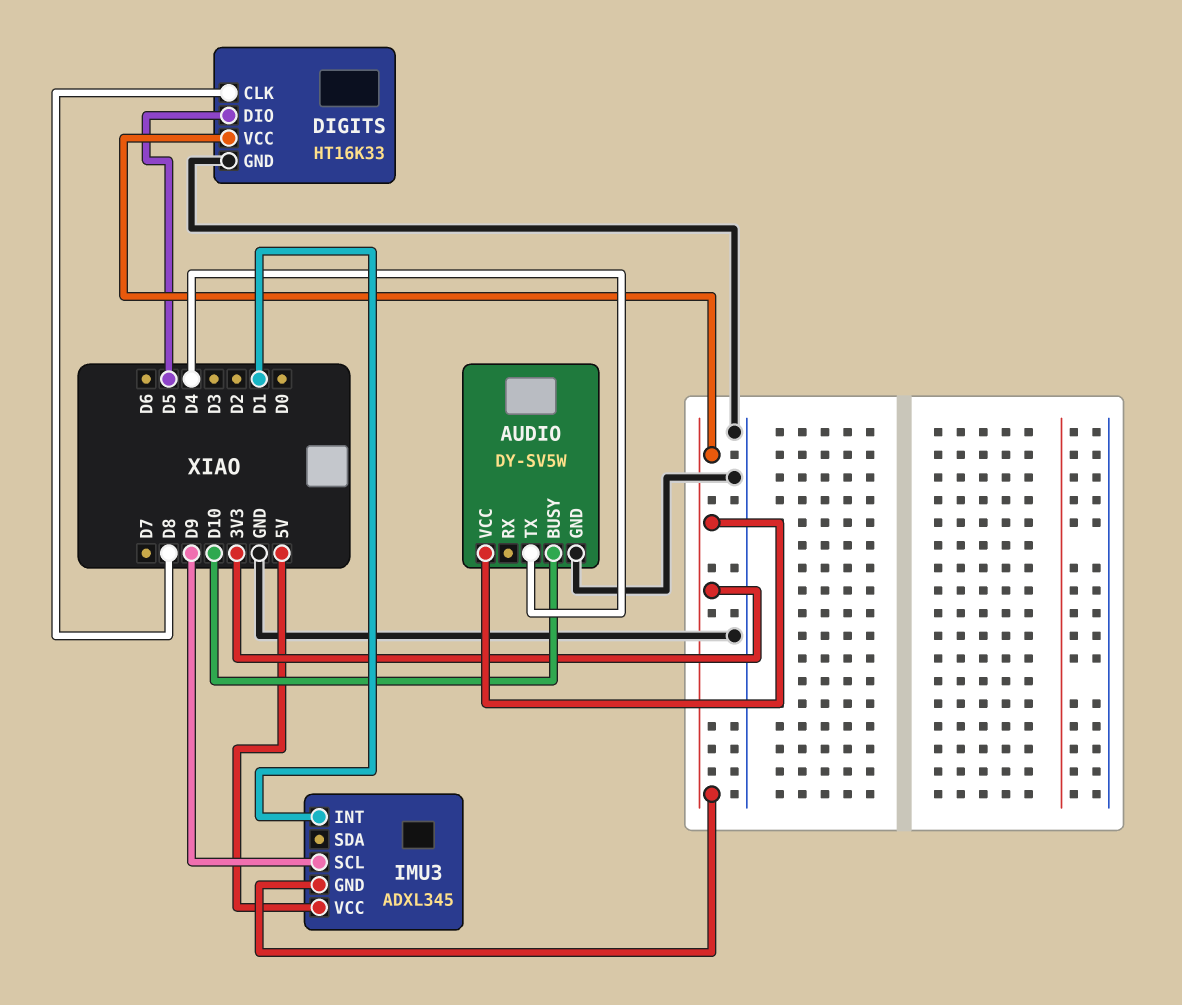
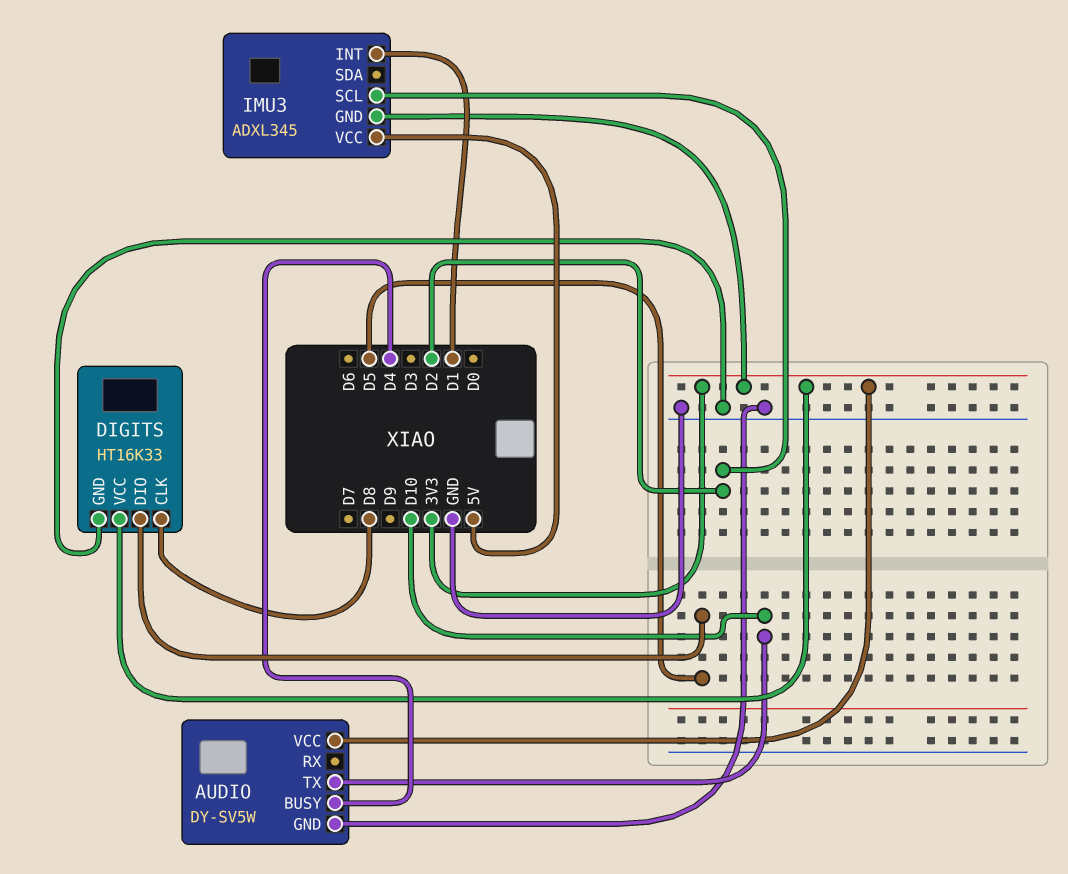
AUDIO pin BUSY: D10 -> D4
AUDIO pin TX: D4 -> D10
IMU3 pin SCL: D9 -> D2

